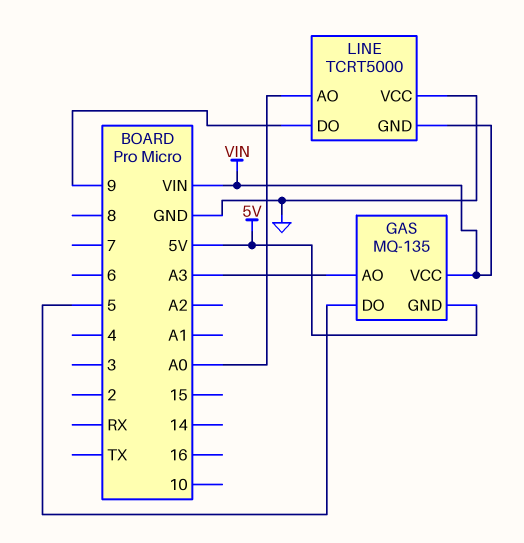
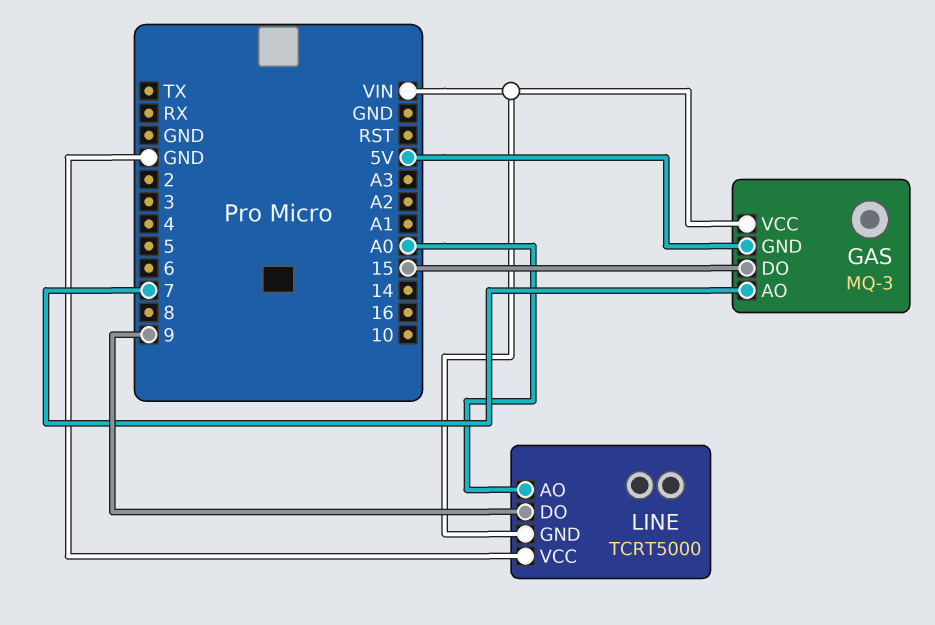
GAS: MQ-135 -> MQ-3
GAS pin AO: A3 -> 7
GAS pin DO: 5 -> 15

